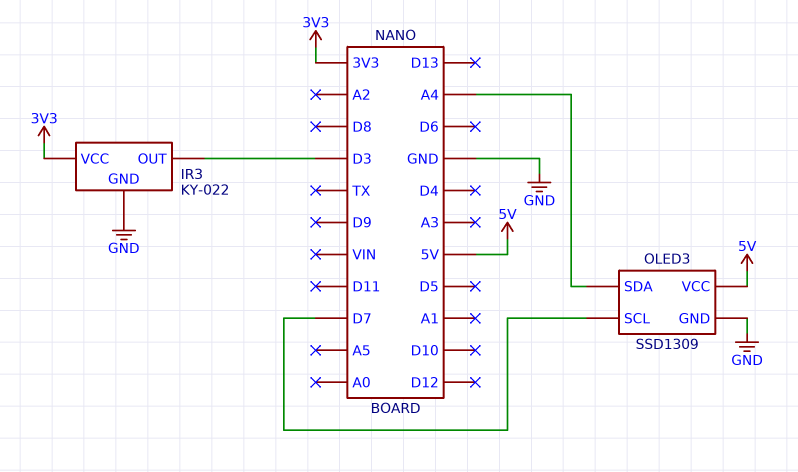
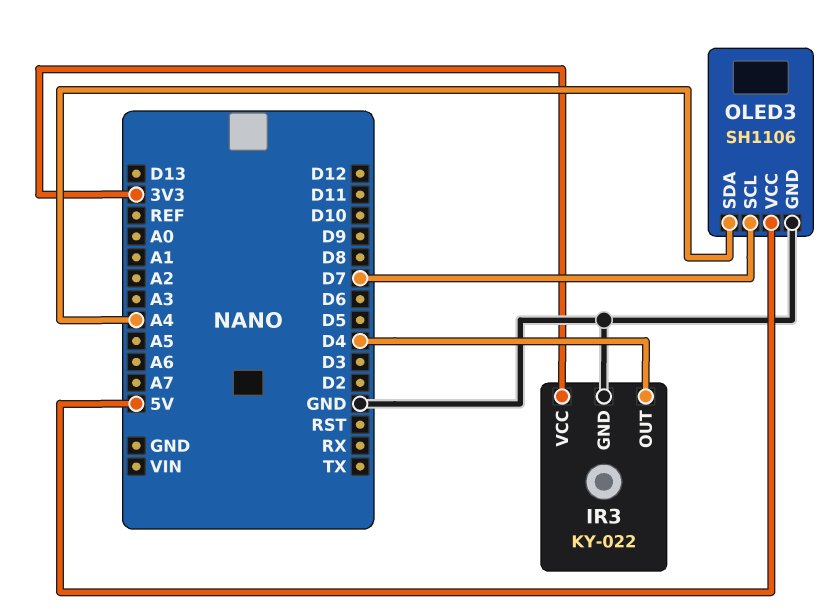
IR3 pin OUT: D3 -> D4
OLED3: SSD1309 -> SH1106

